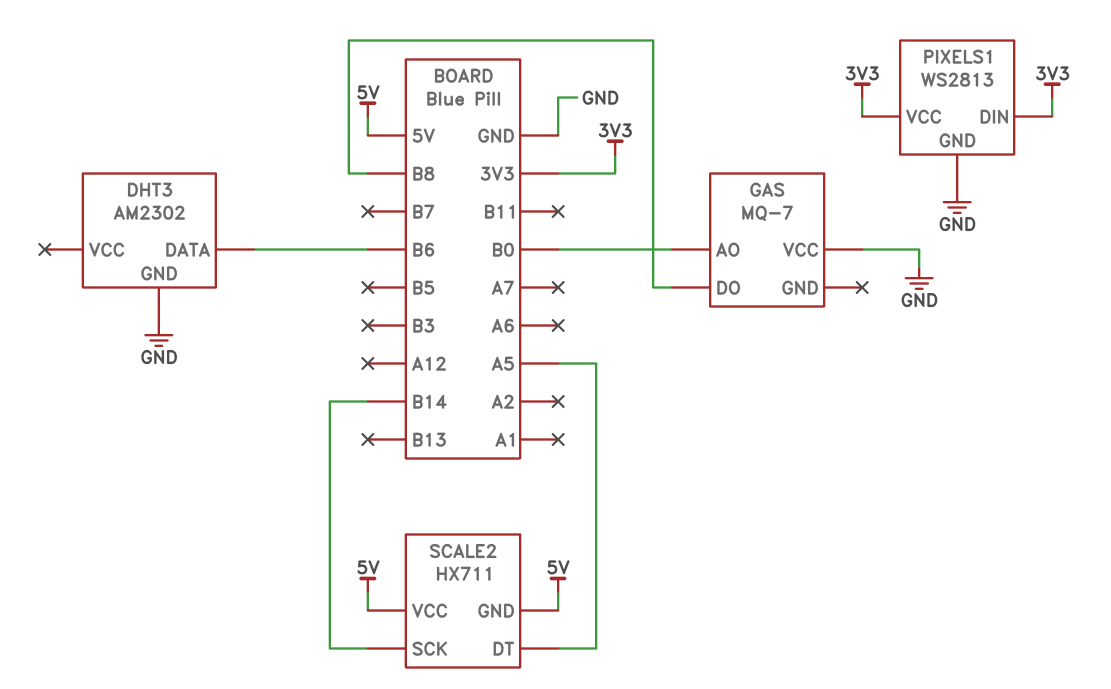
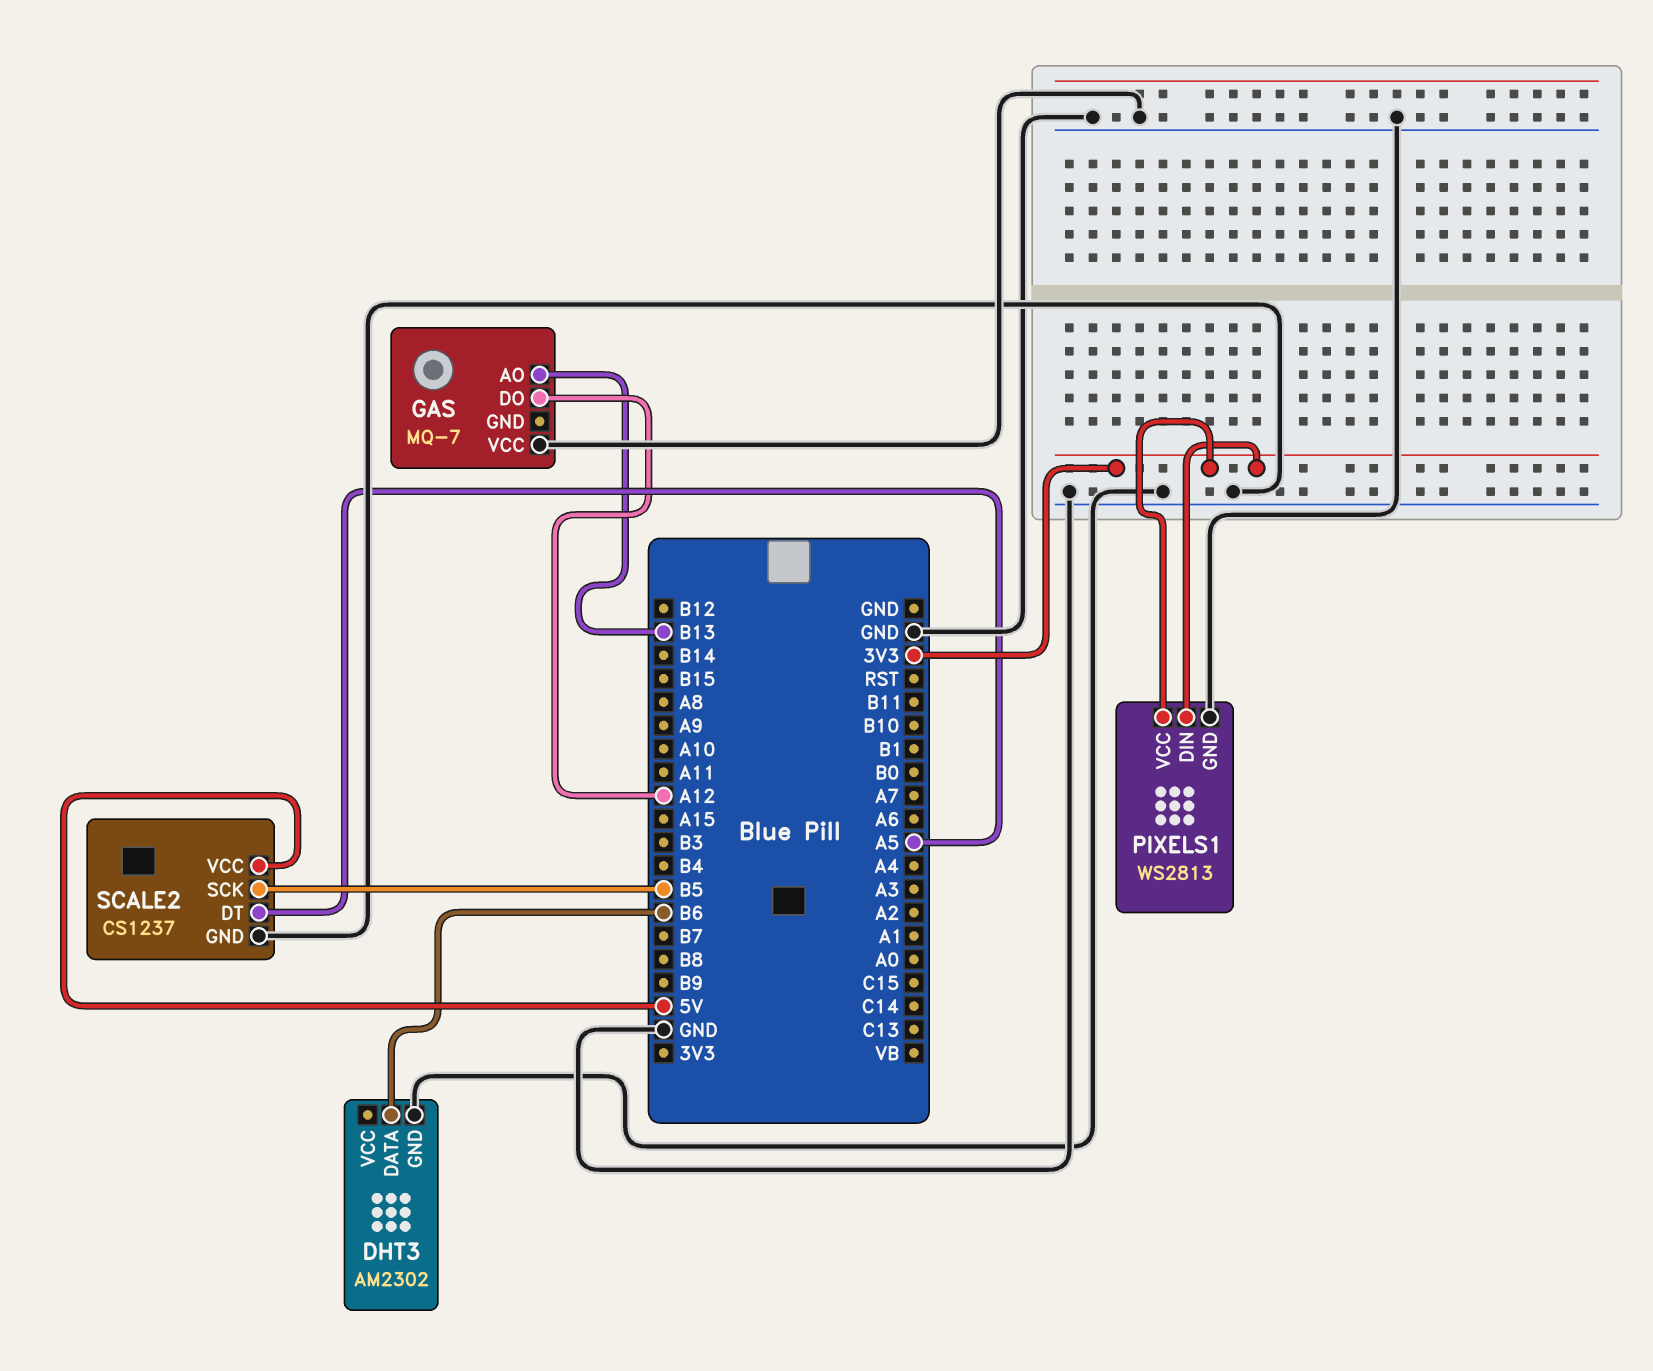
GAS pin AO: B0 -> B13
GAS pin DO: B8 -> A12
SCALE2: HX711 -> CS1237
SCALE2 pin GND: 5V -> GND
SCALE2 pin SCK: B14 -> B5

